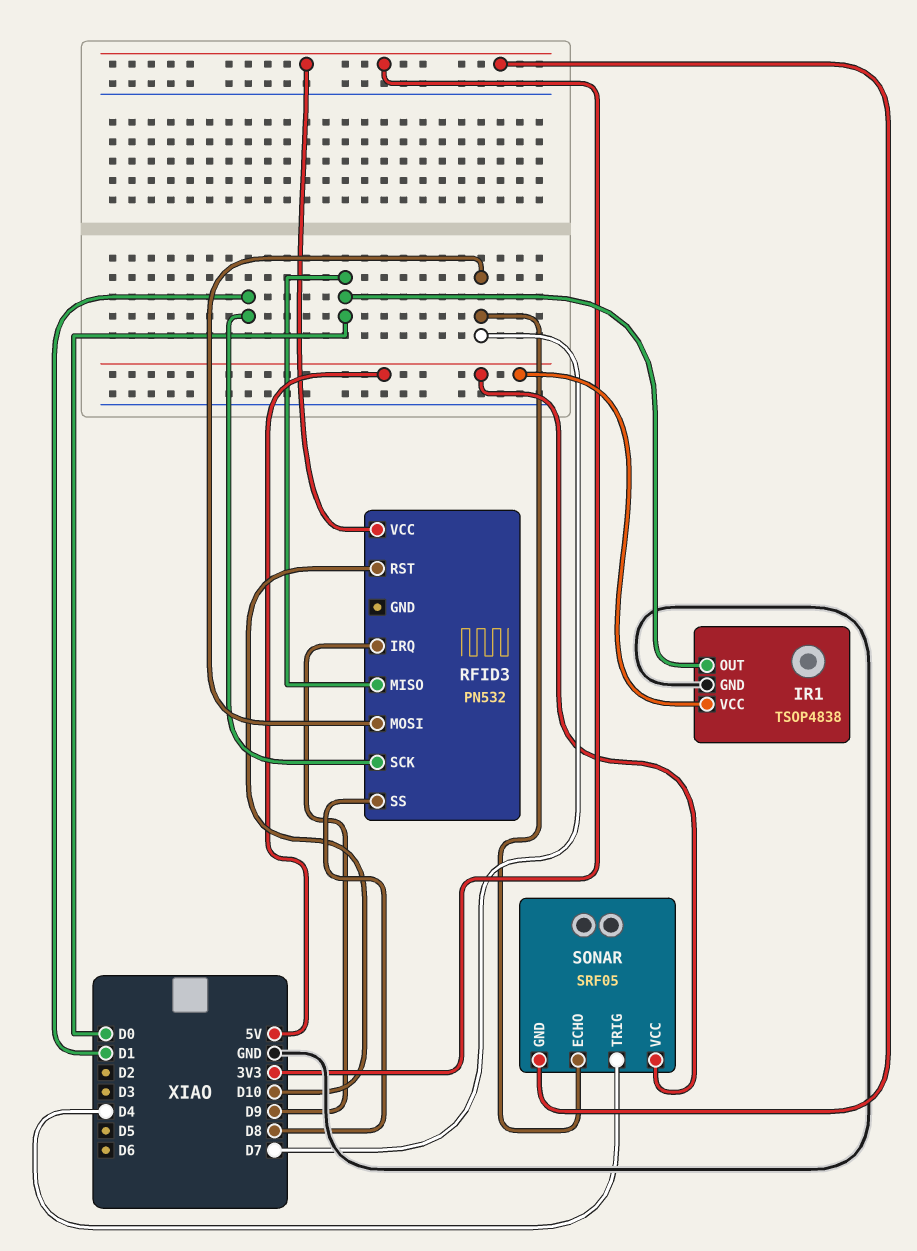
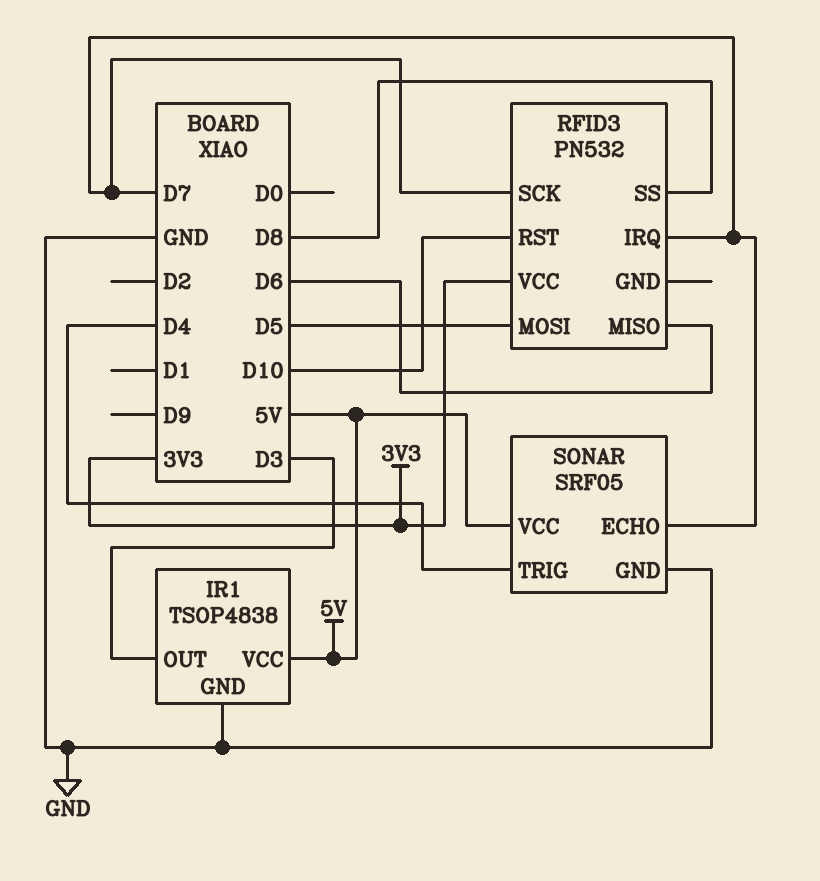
IR1 pin OUT: D0 -> D3
RFID3 pin IRQ: D9 -> D7
RFID3 pin MISO: D0 -> D6
RFID3 pin MOSI: D7 -> D5
RFID3 pin SCK: D1 -> D7
SONAR pin GND: 3V3 -> GND

